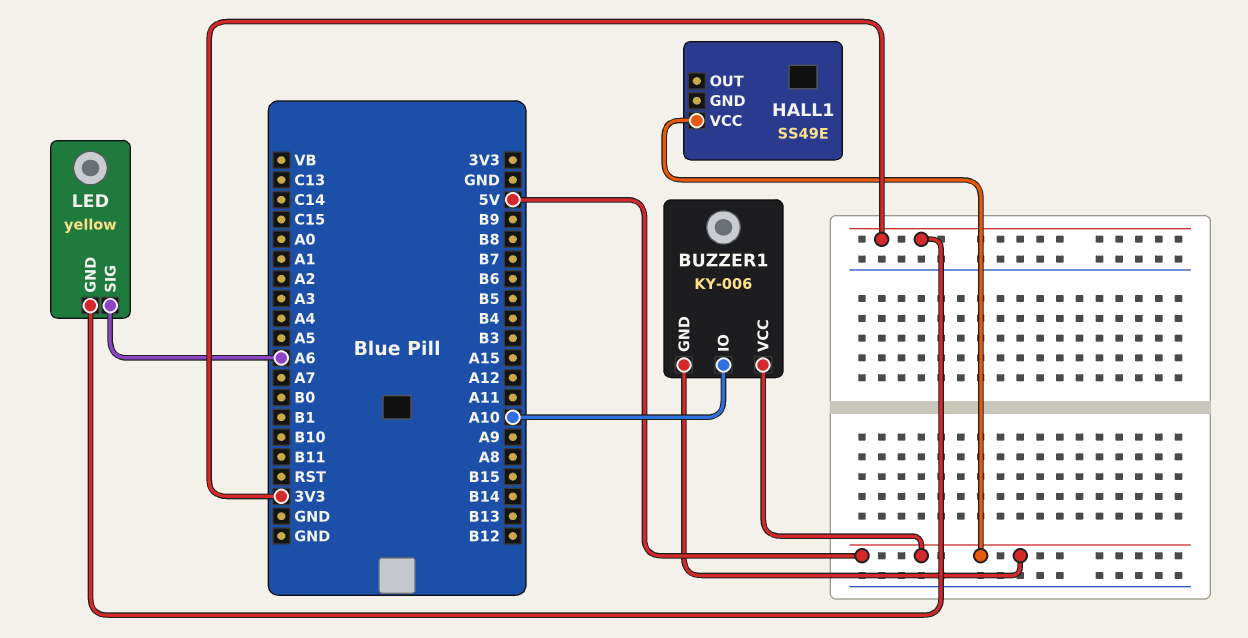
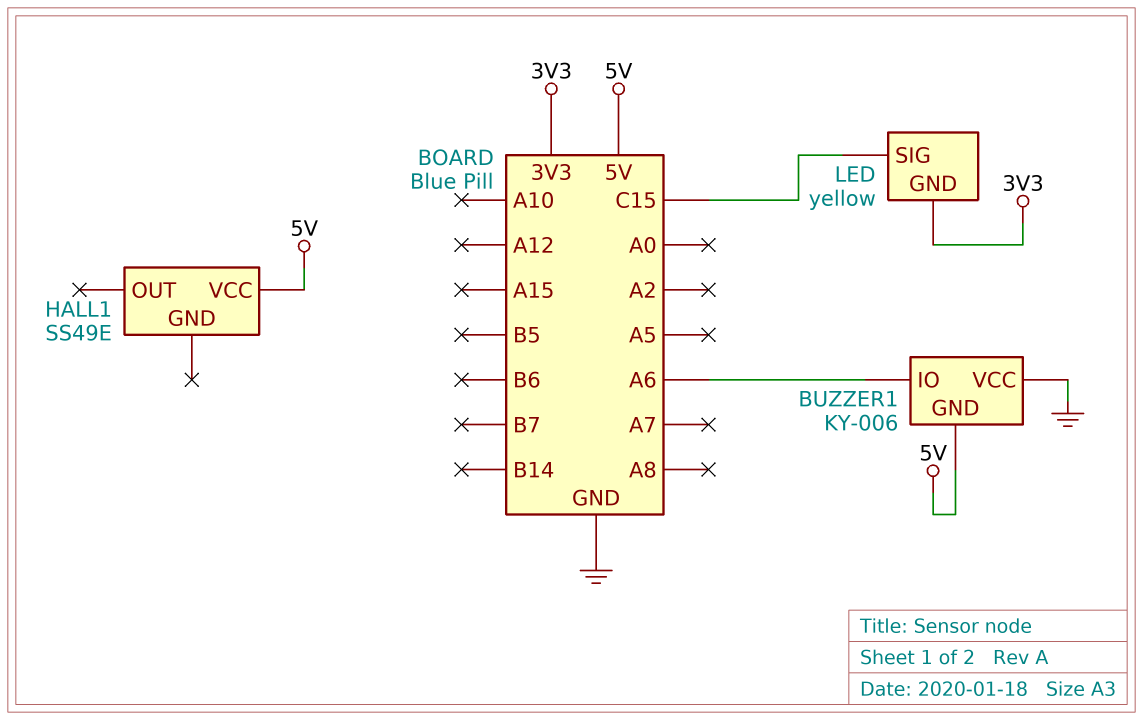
BUZZER1 pin IO: A10 -> A6
BUZZER1 pin VCC: 5V -> GND
LED pin SIG: A6 -> C15

